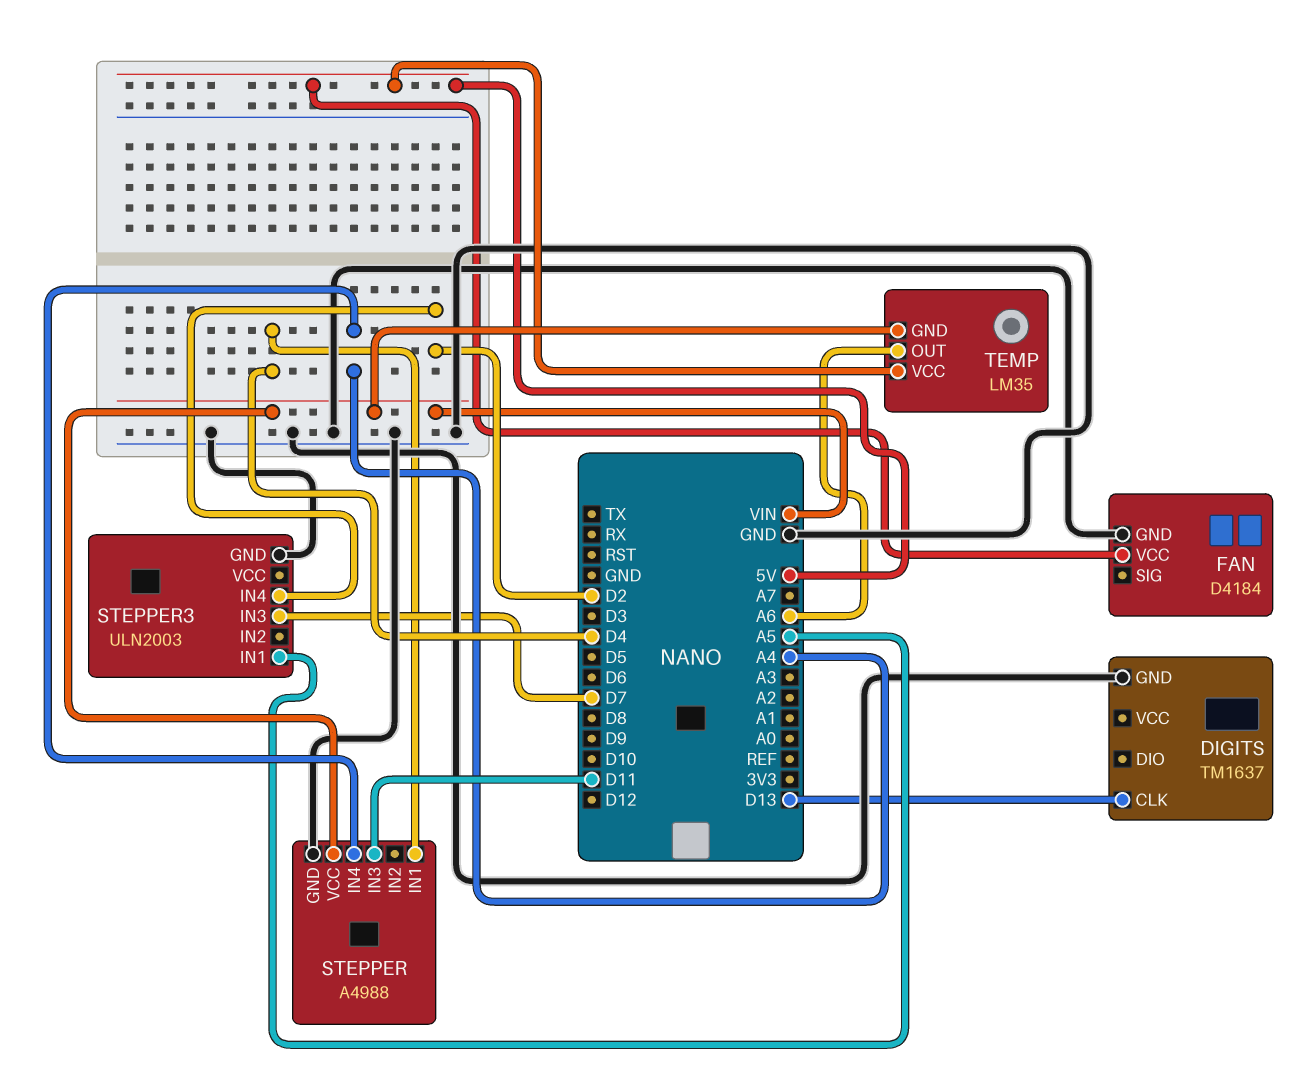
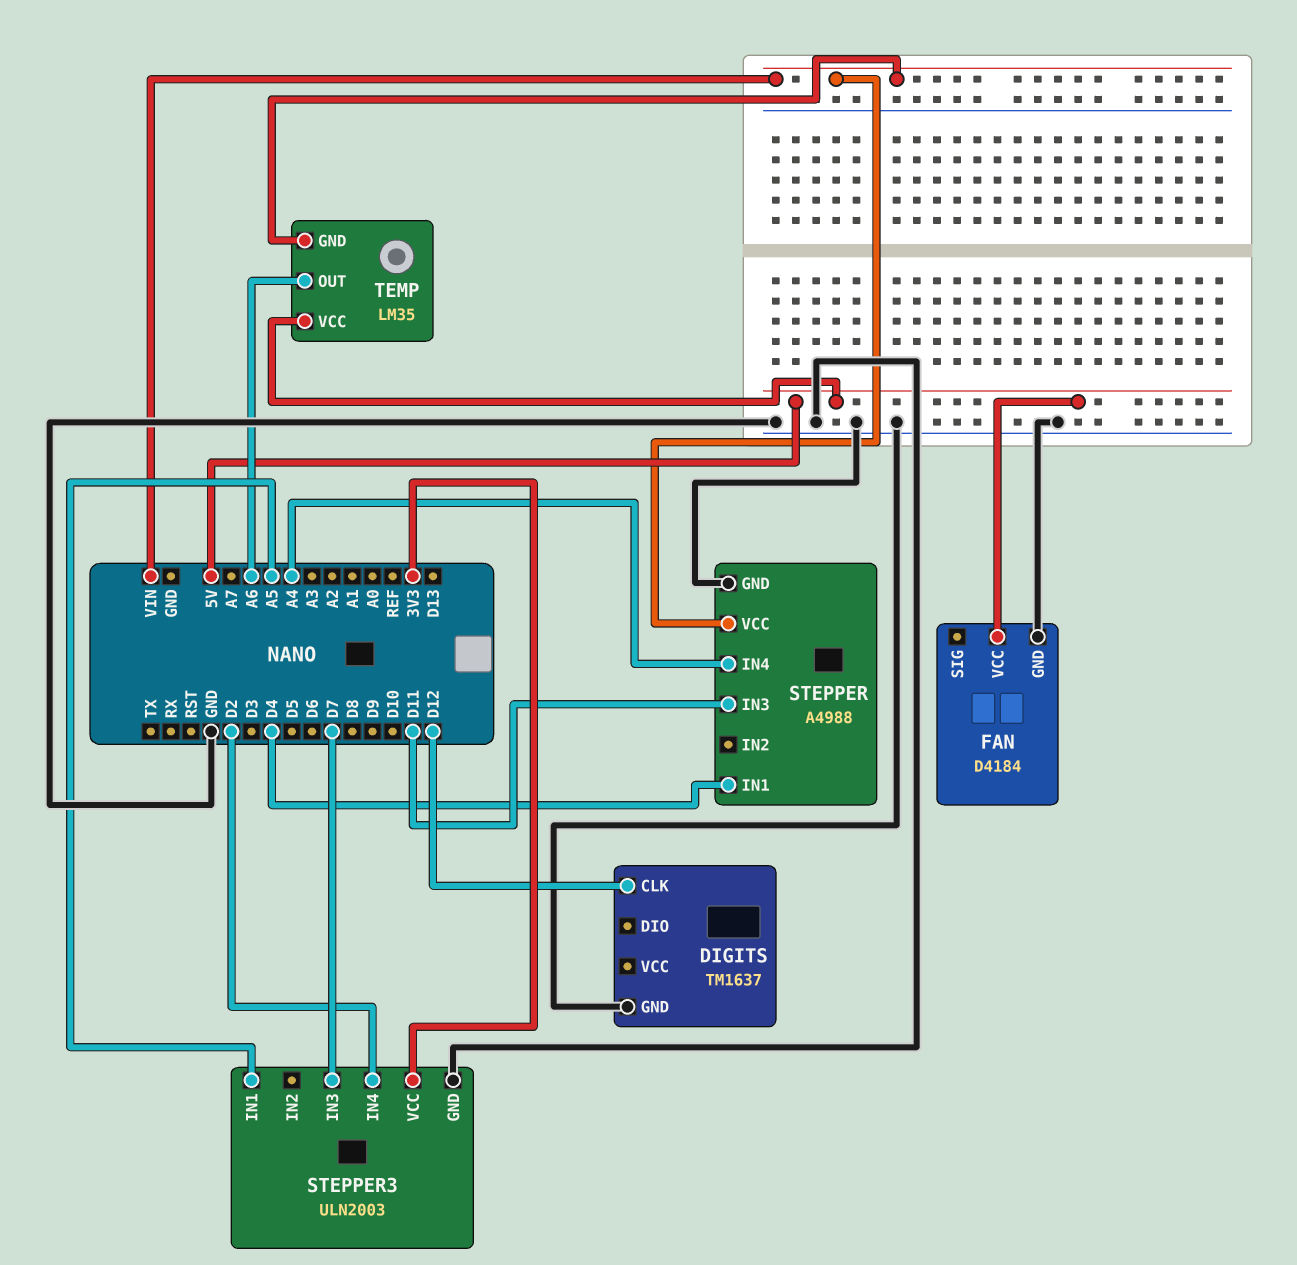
DIGITS pin CLK: D13 -> D12
STEPPER3 pin VCC: none -> 3V3

